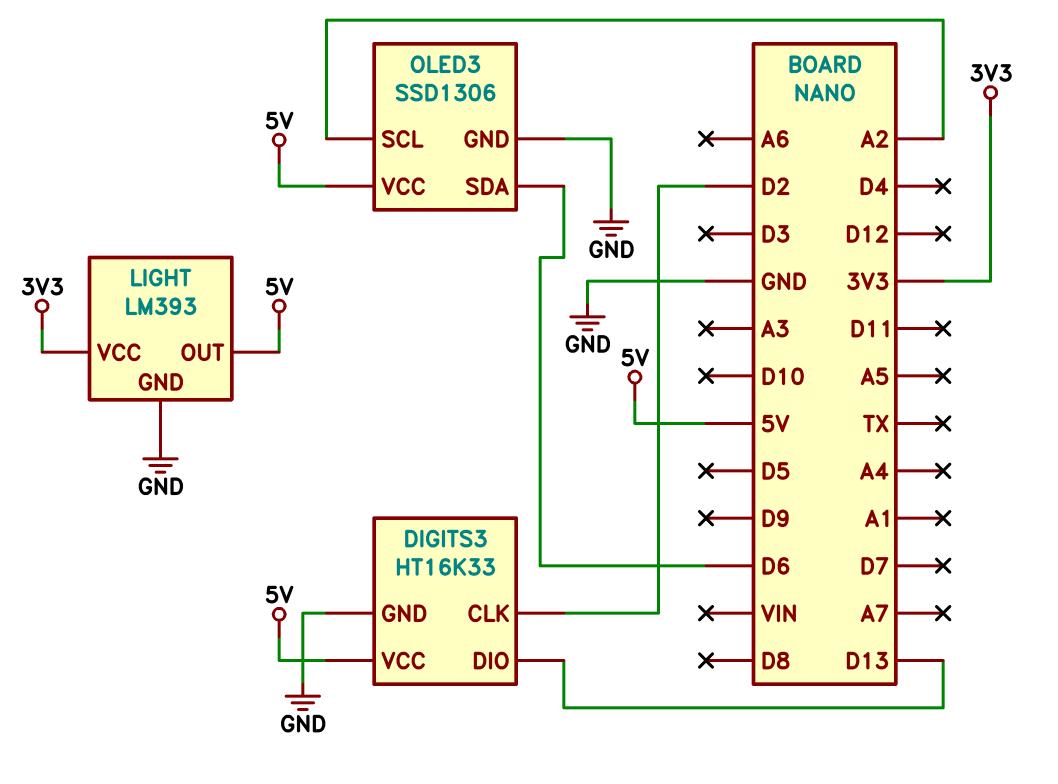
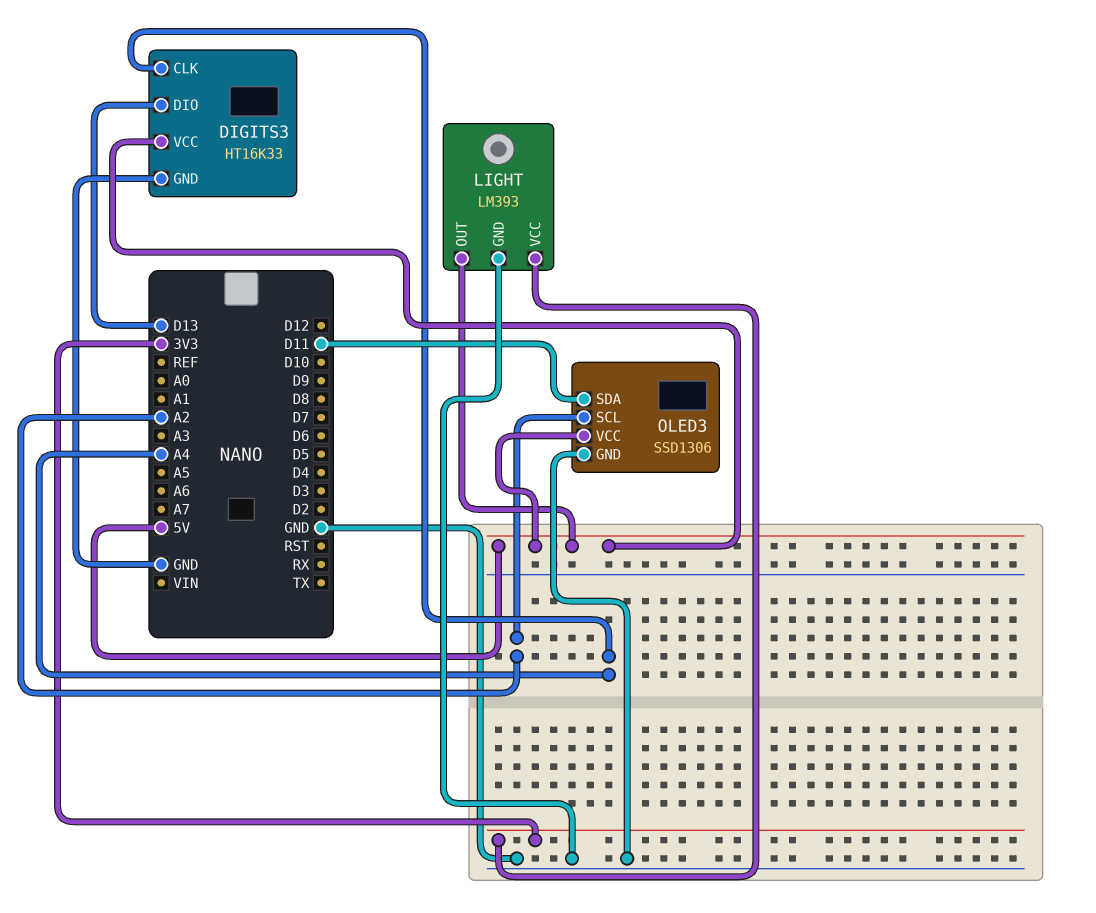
DIGITS3 pin CLK: D2 -> A4
OLED3 pin SDA: D6 -> D11

